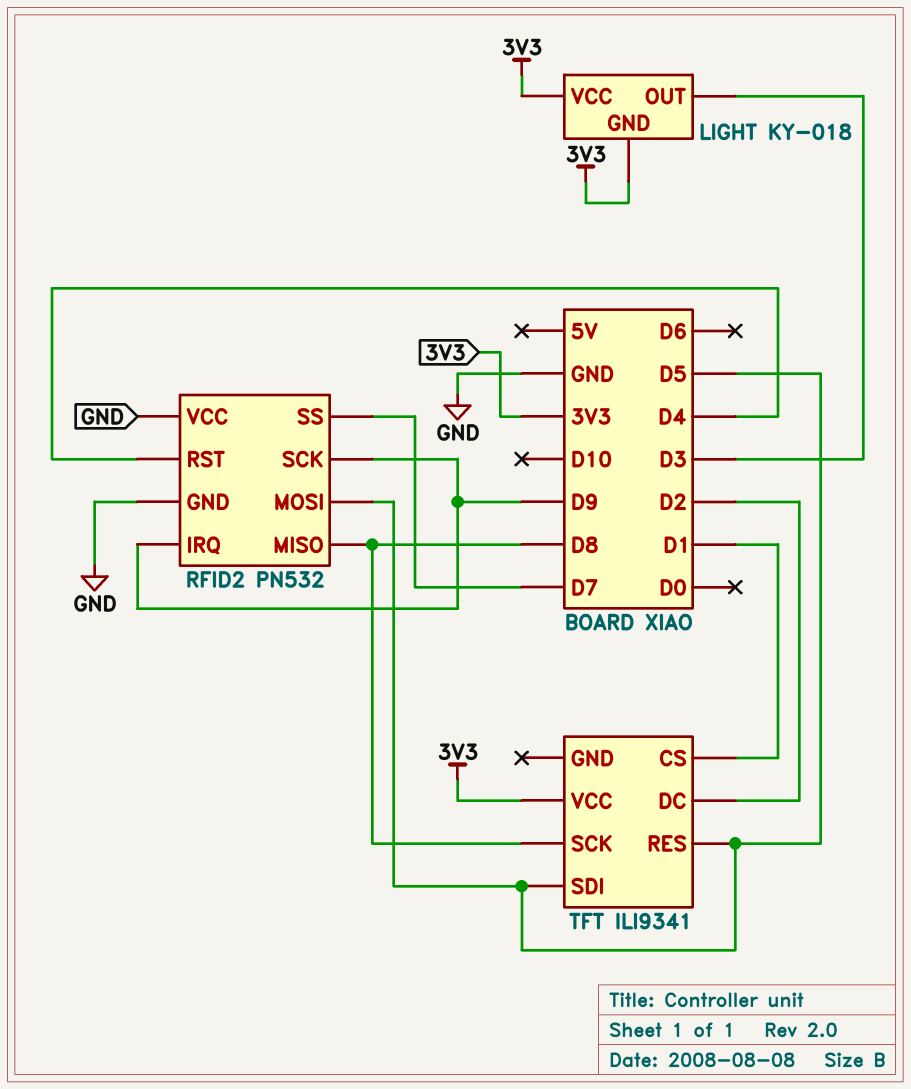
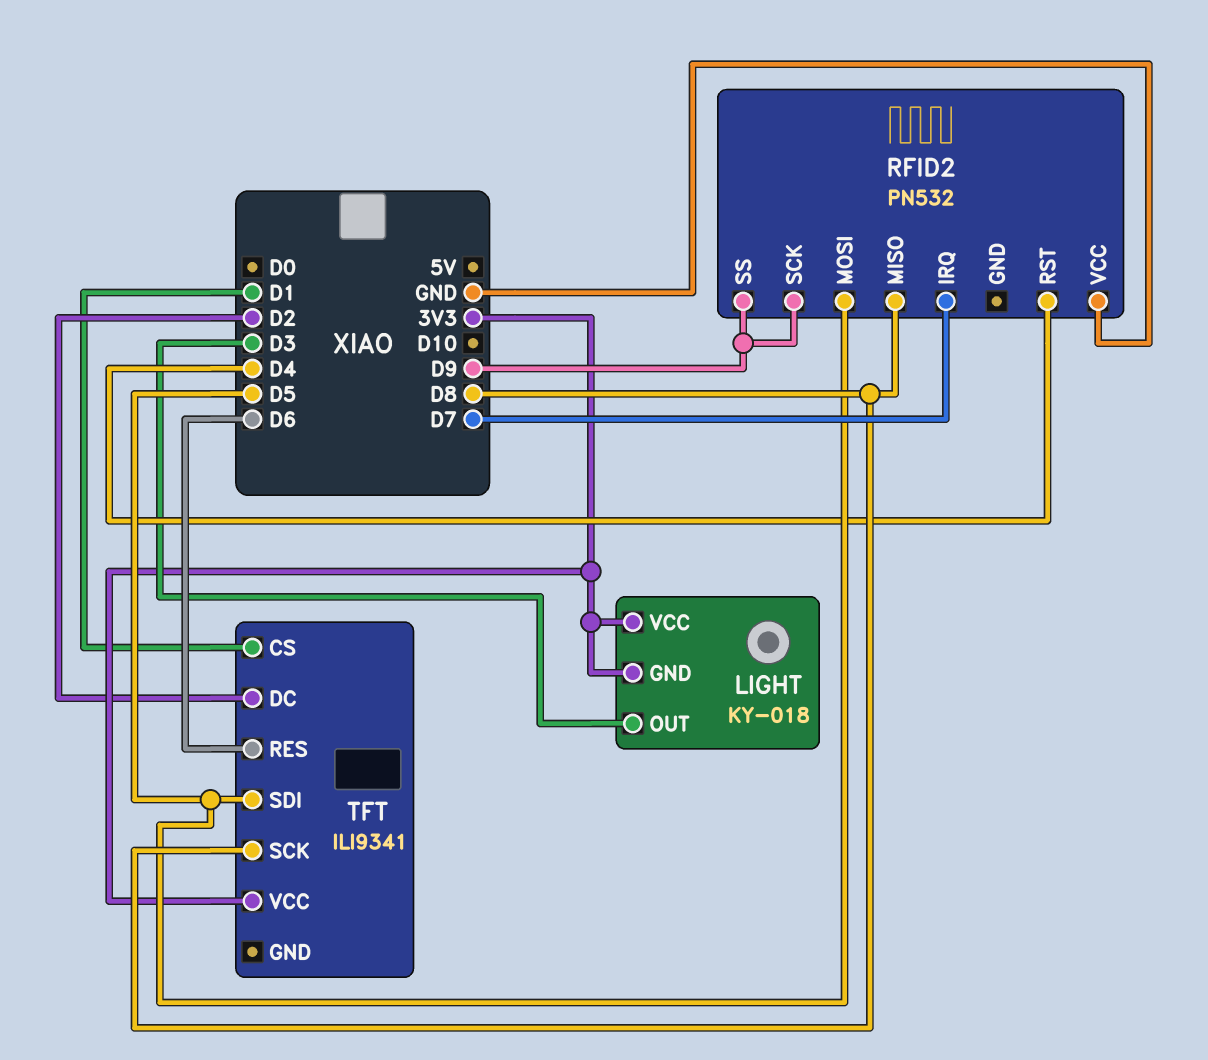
RFID2 pin GND: GND -> none
RFID2 pin IRQ: D9 -> D7
RFID2 pin SS: D7 -> D9
TFT pin RES: D5 -> D6

